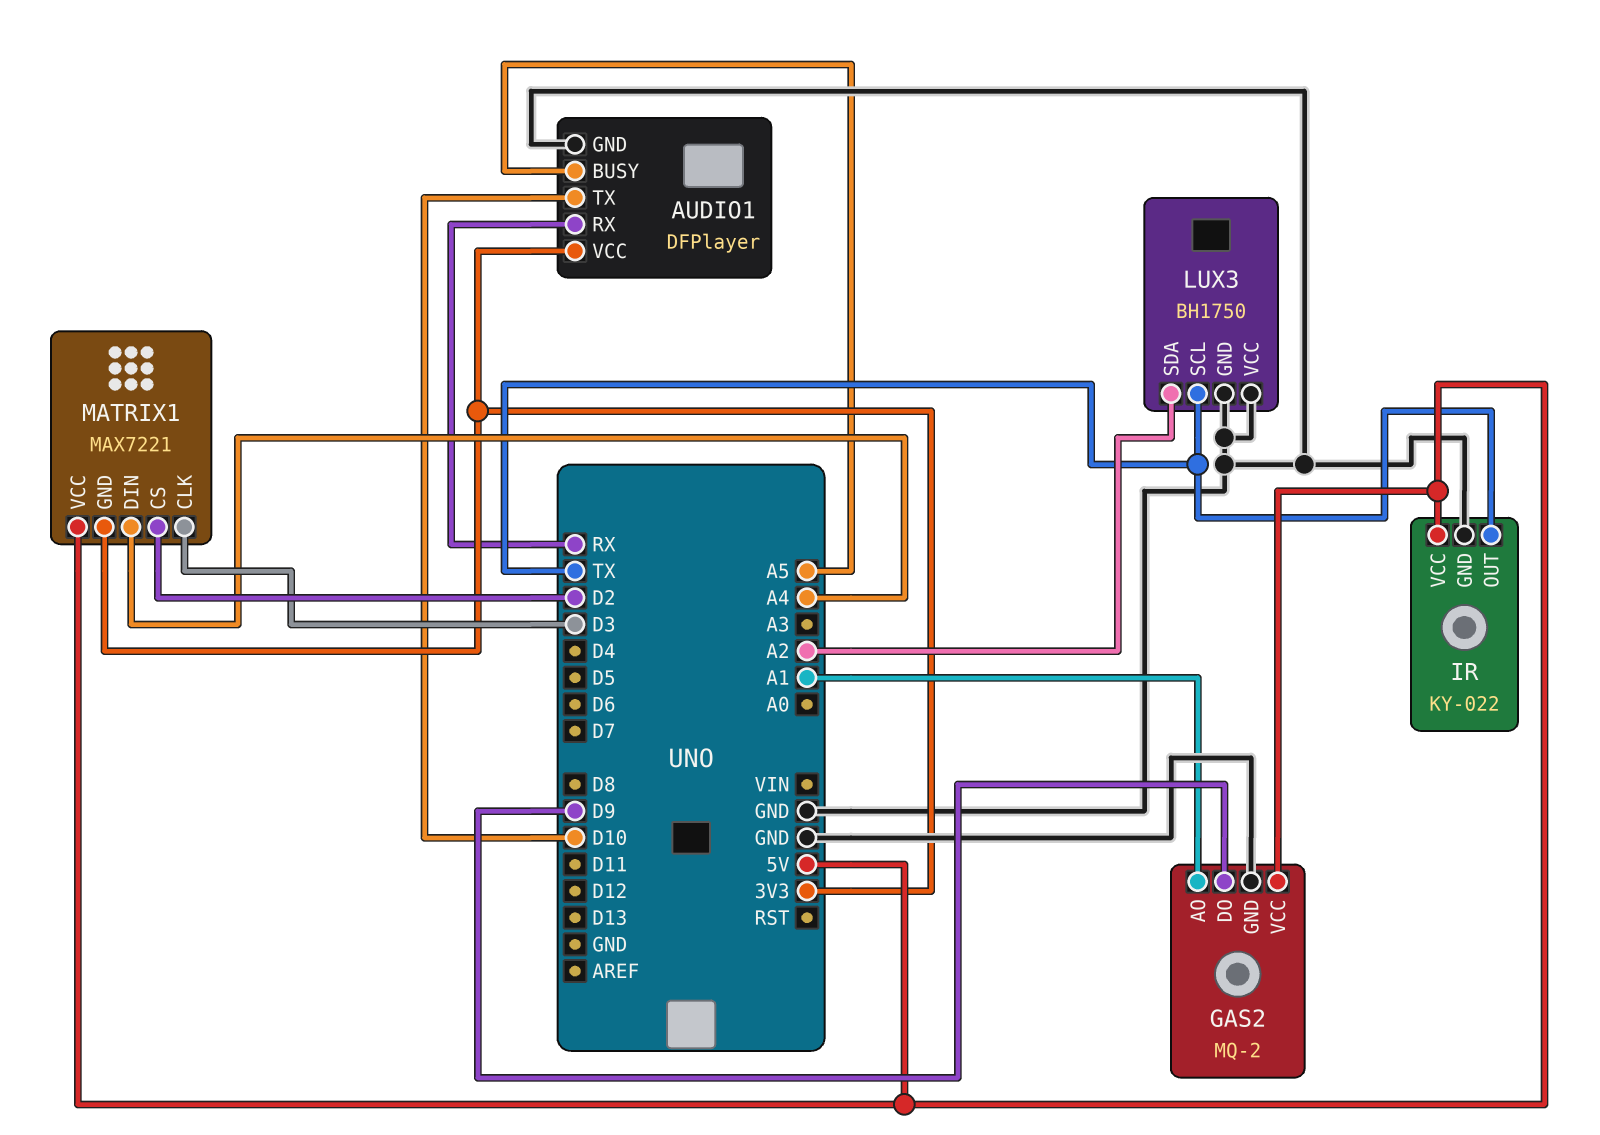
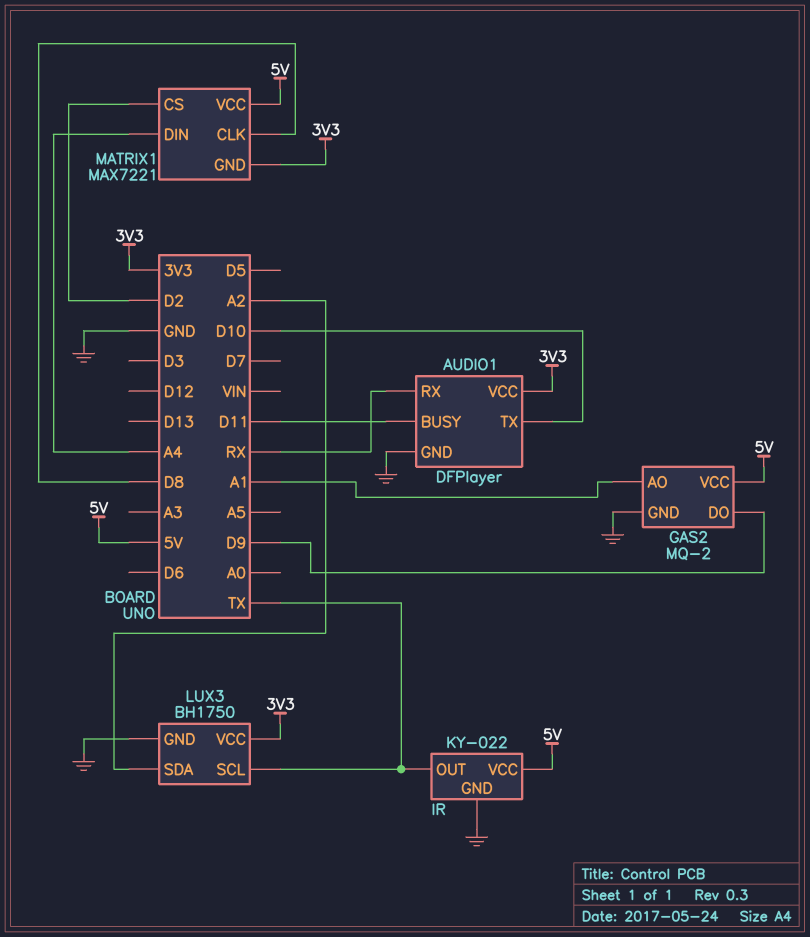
AUDIO1 pin BUSY: A5 -> D11
LUX3 pin VCC: GND -> 3V3
MATRIX1 pin CLK: D3 -> D8

